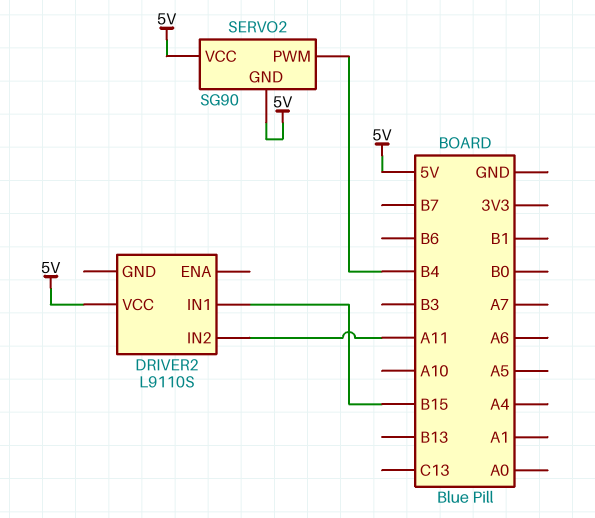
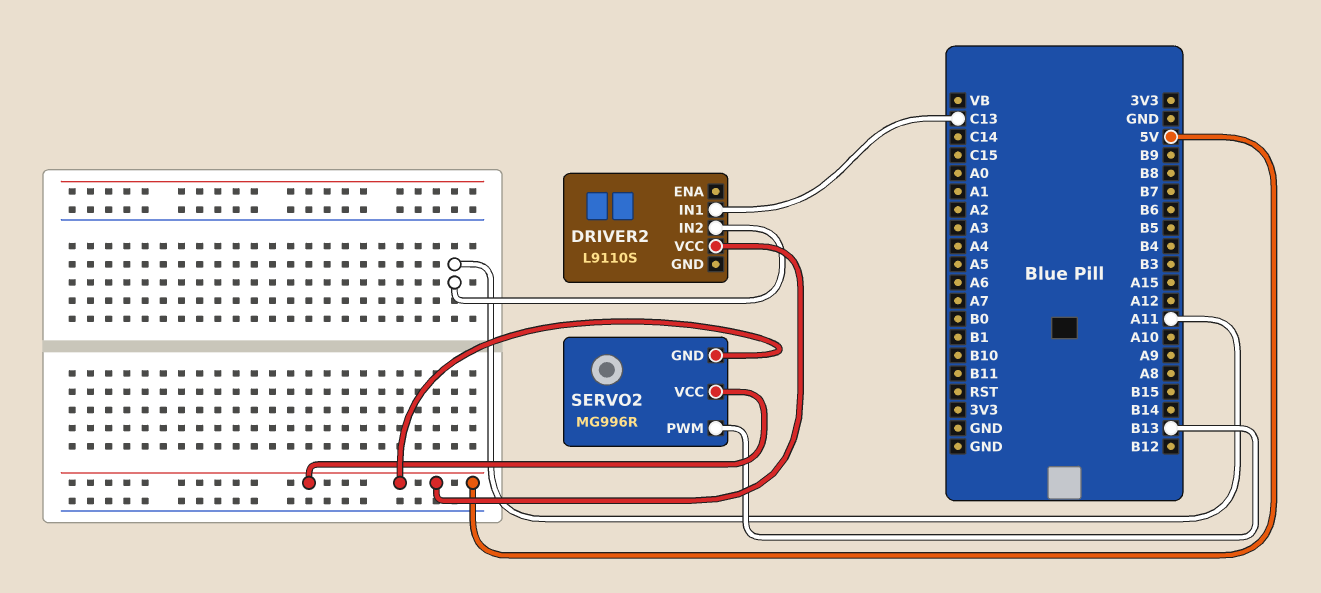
DRIVER2 pin IN1: B15 -> C13
SERVO2: SG90 -> MG996R
SERVO2 pin PWM: B4 -> B13

